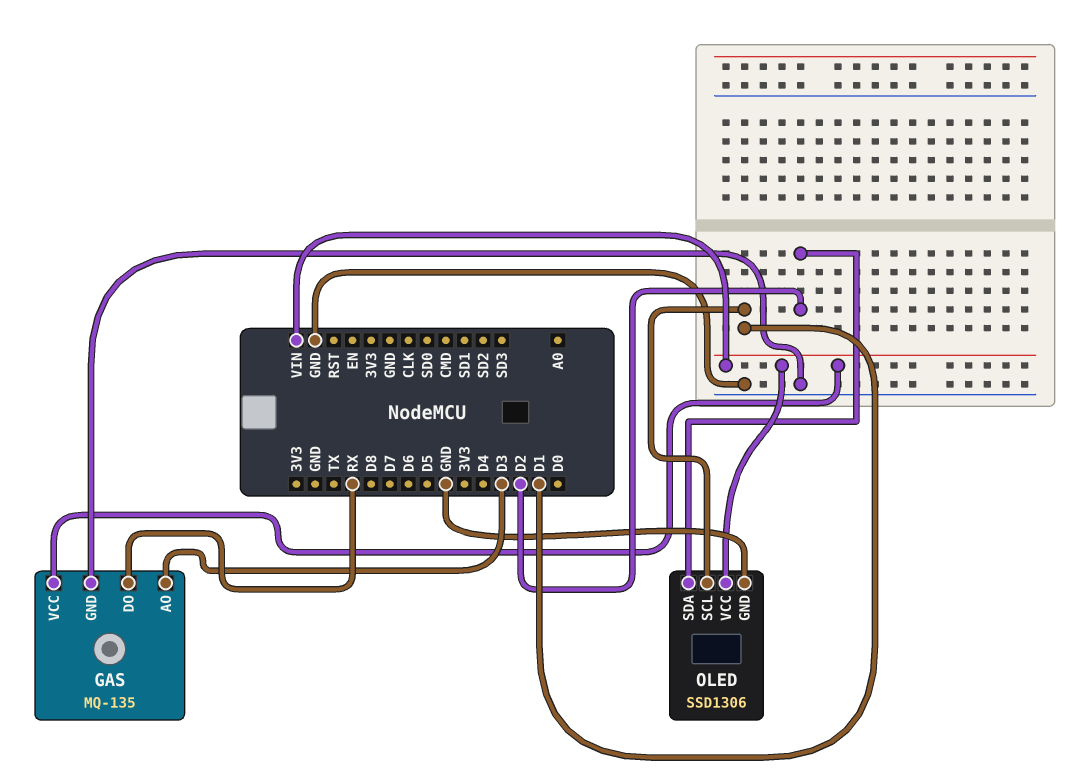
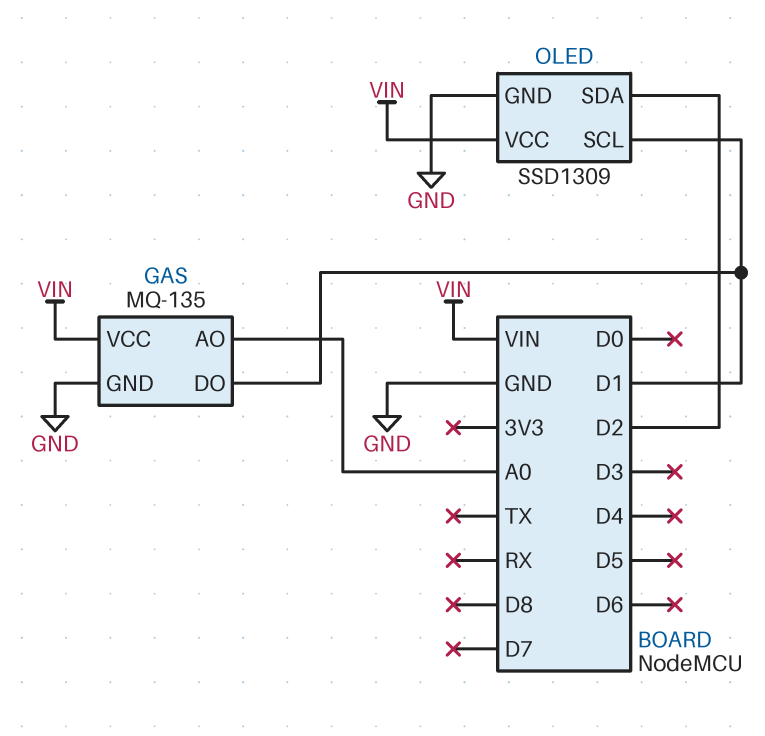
GAS pin AO: D3 -> A0
GAS pin DO: RX -> D1
OLED: SSD1306 -> SSD1309

